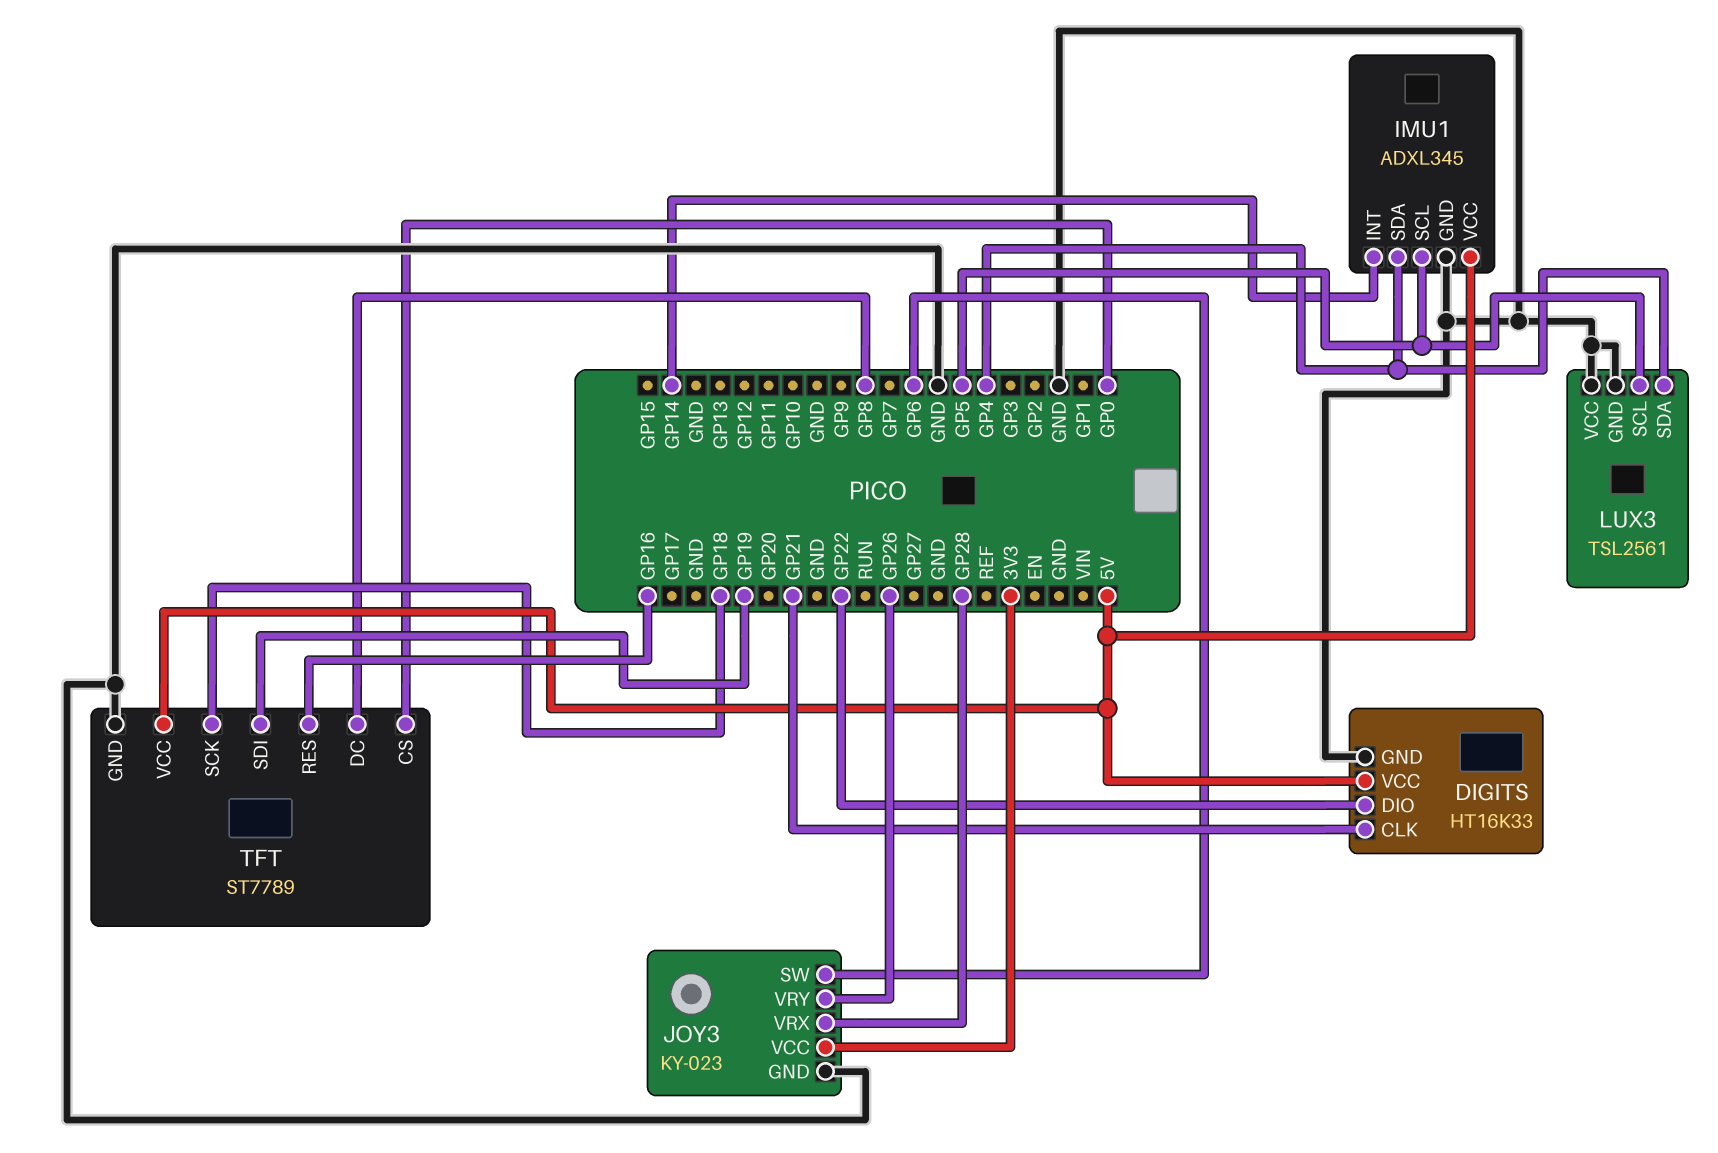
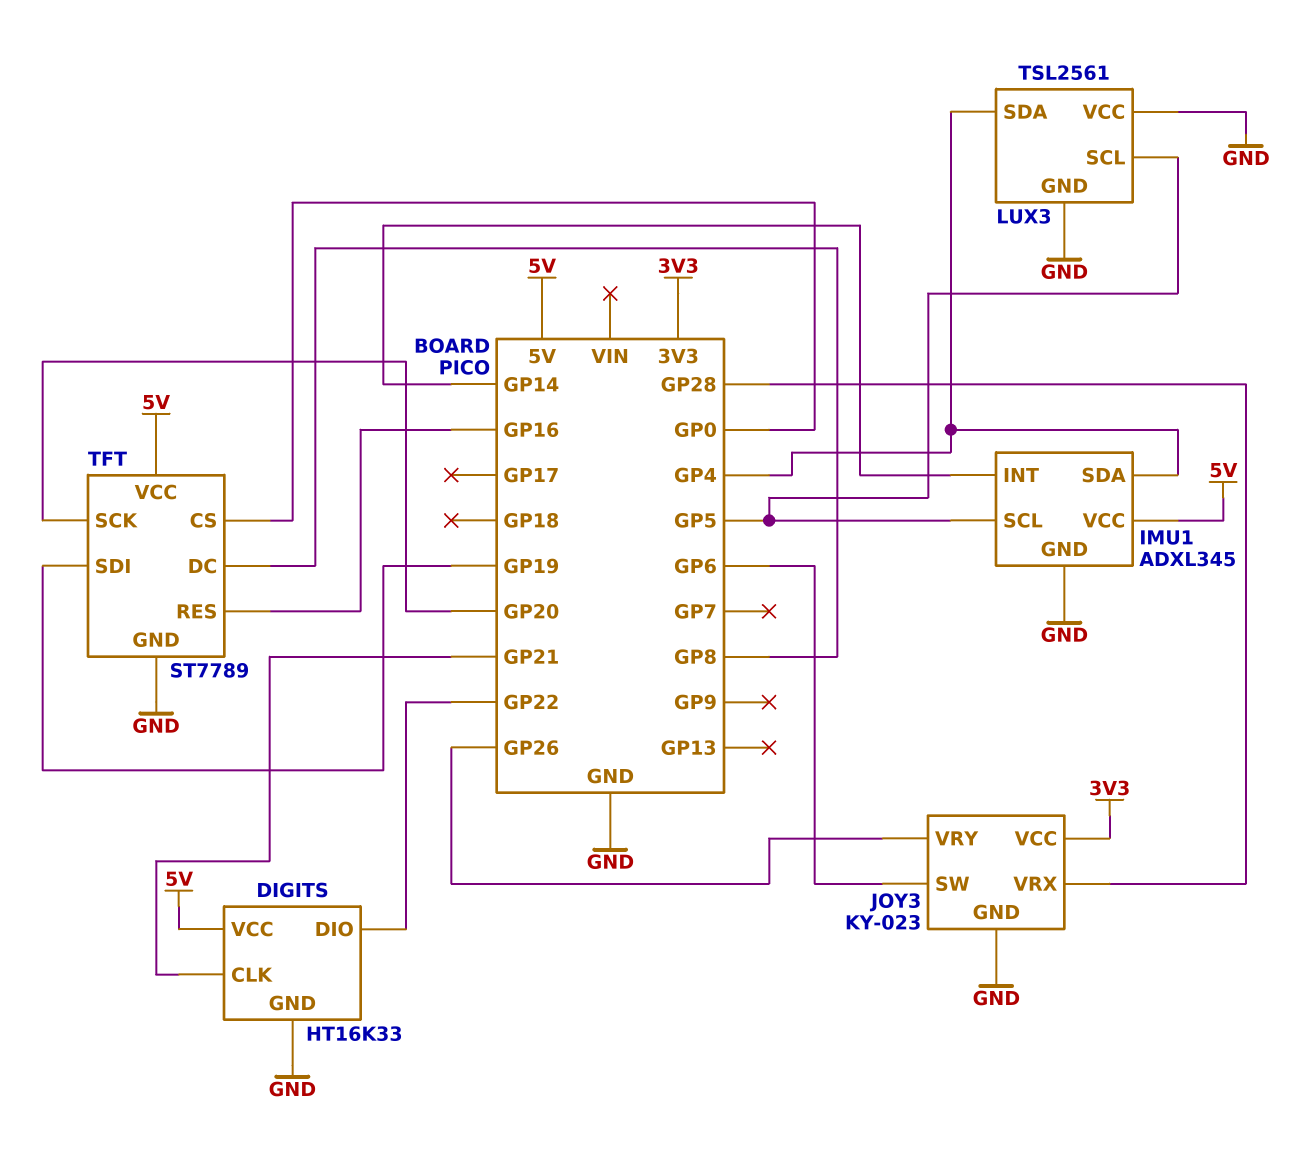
TFT pin SCK: GP18 -> GP20

